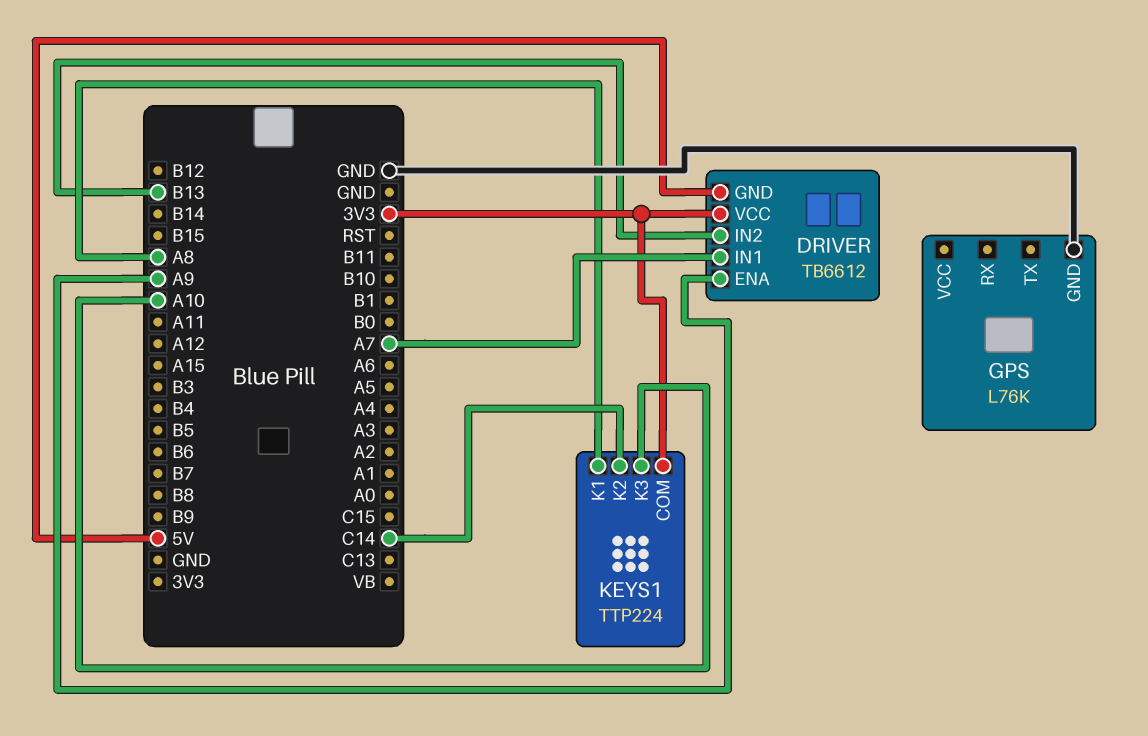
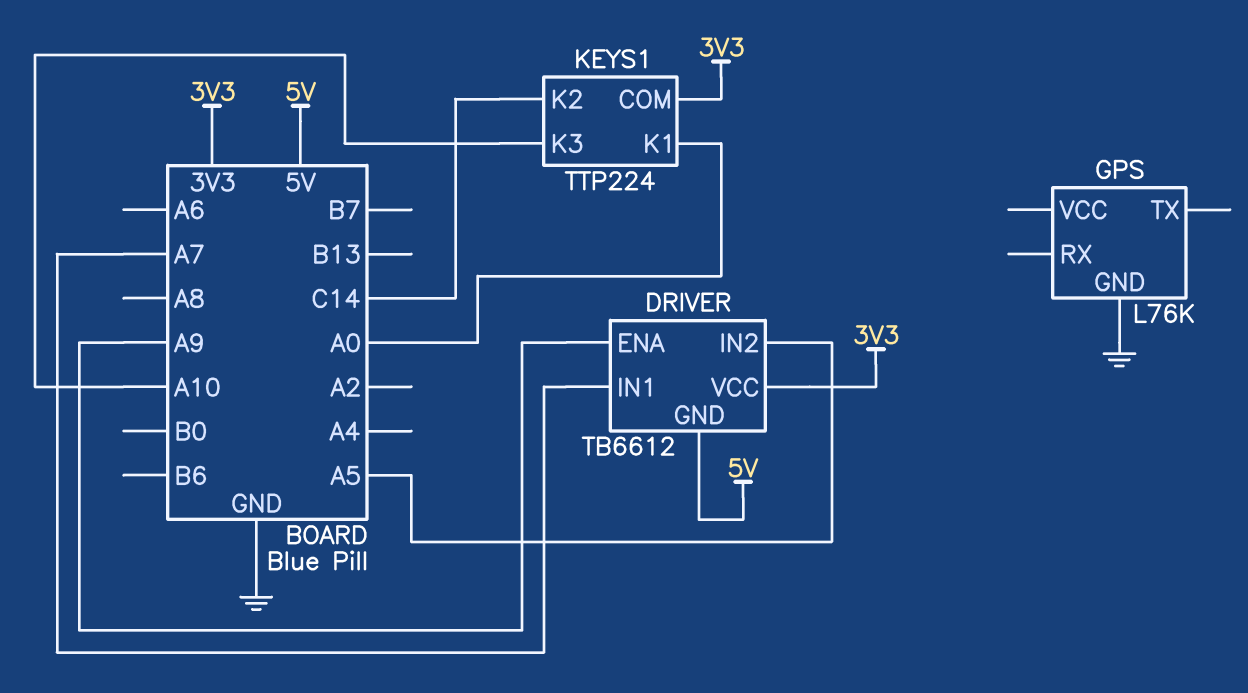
DRIVER pin IN2: B13 -> A5
KEYS1 pin K1: A8 -> A0

